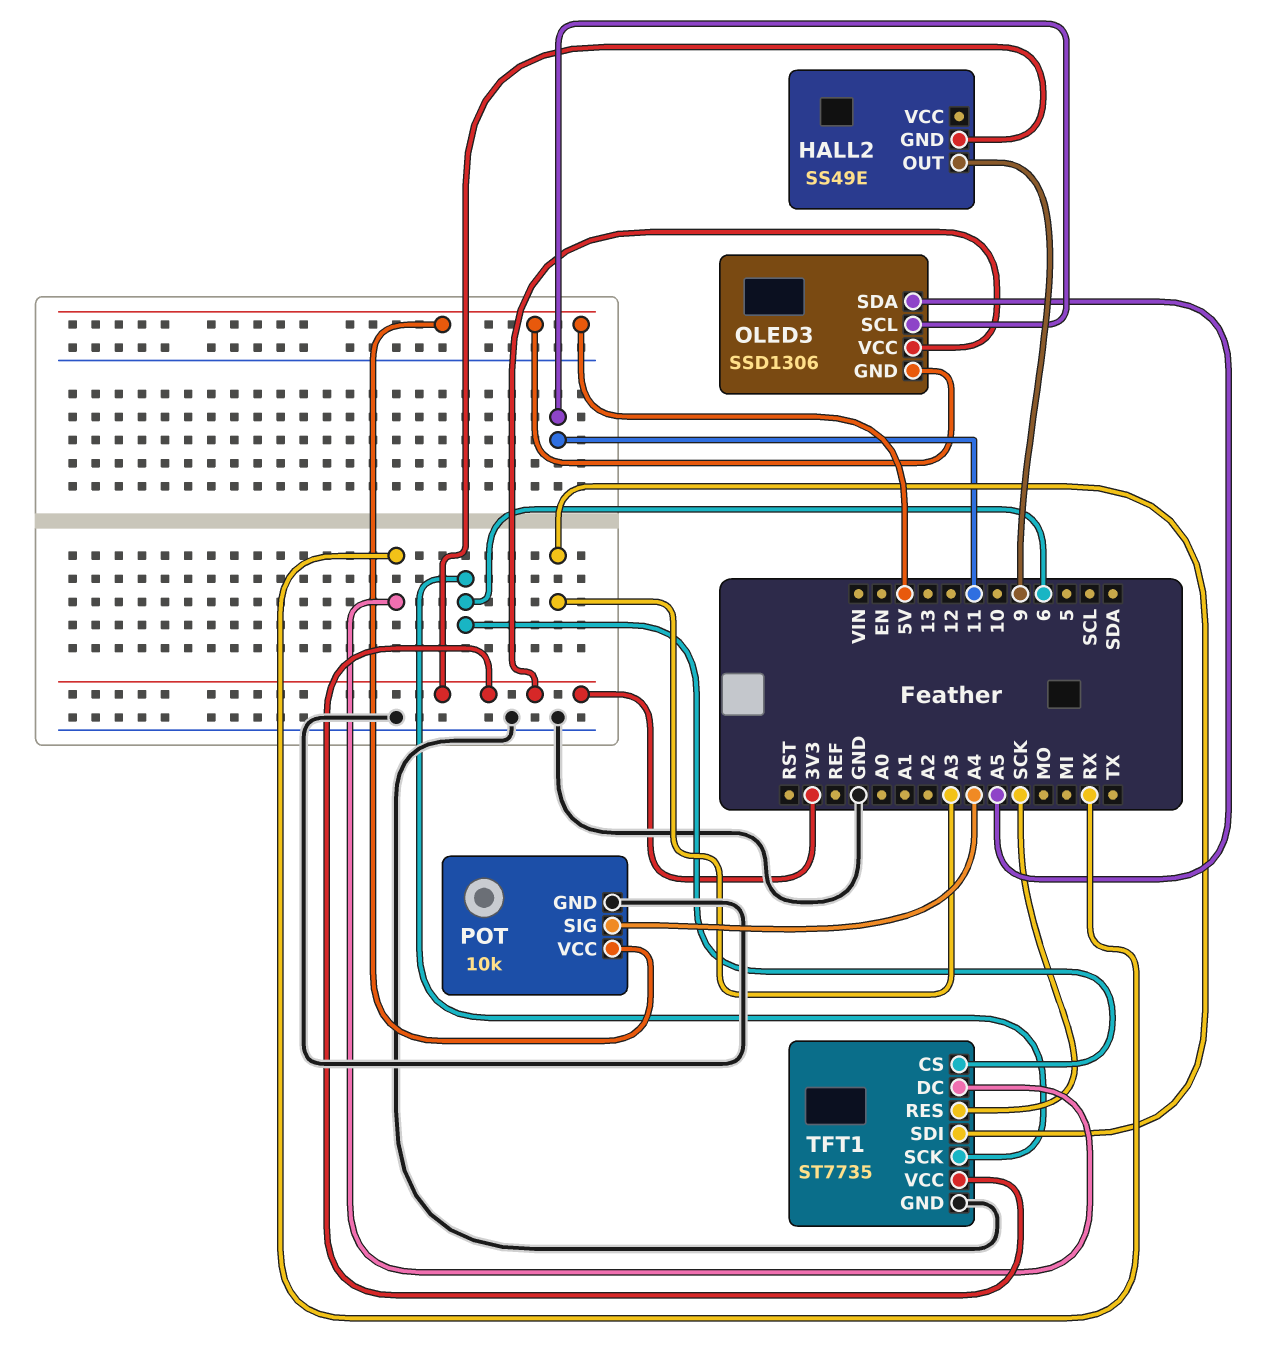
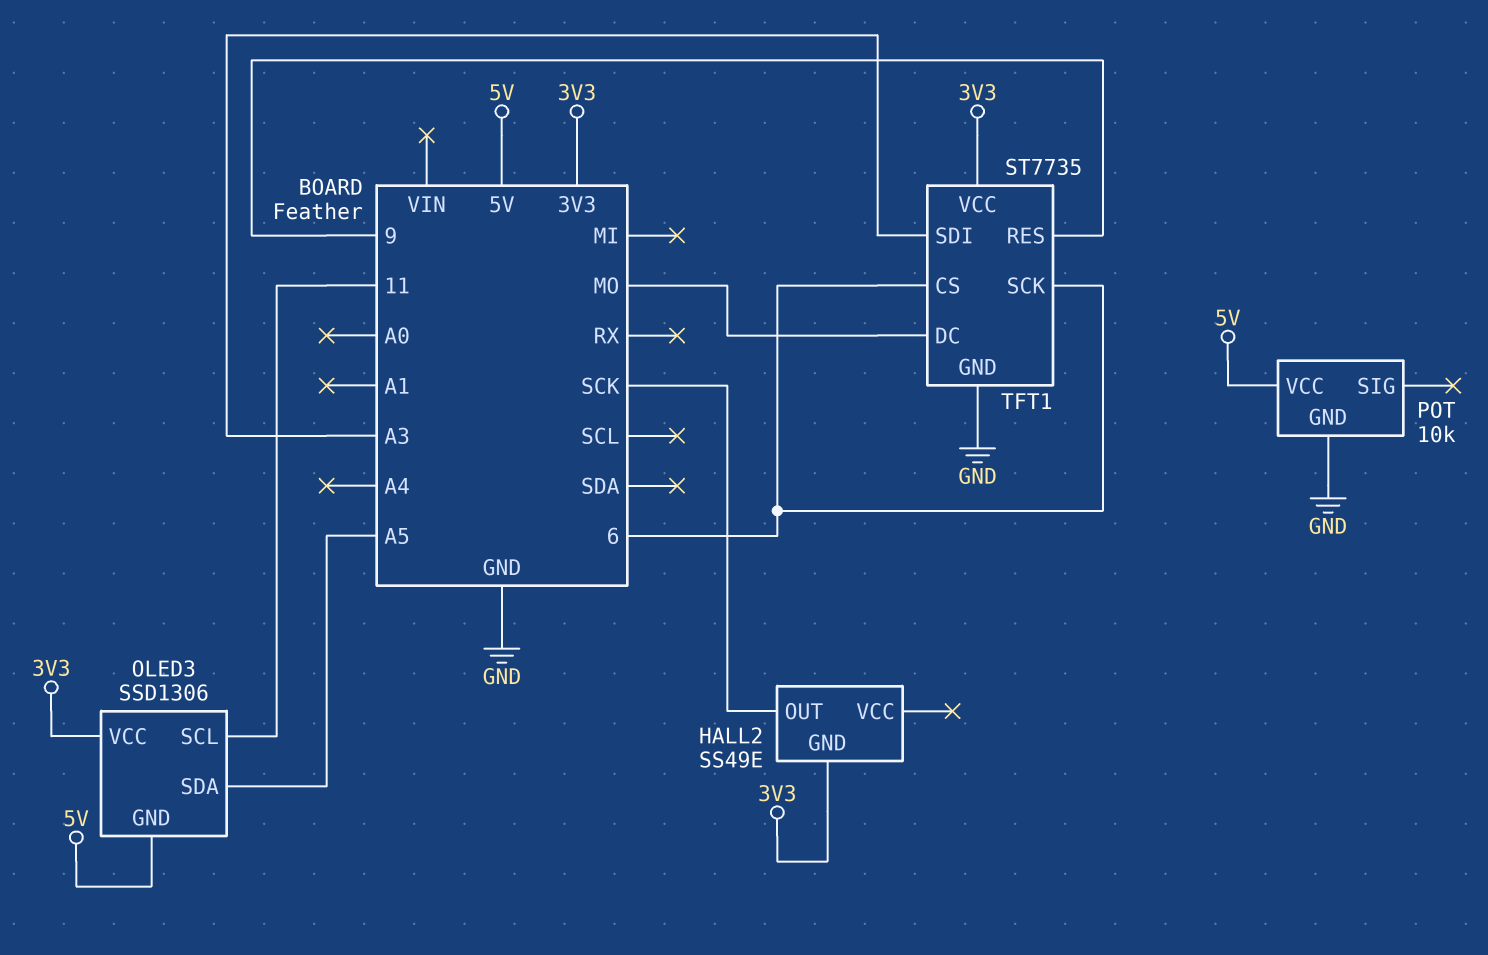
HALL2 pin OUT: 9 -> SCK
POT pin SIG: A4 -> none
TFT1 pin DC: RX -> MO
TFT1 pin RES: SCK -> 9

